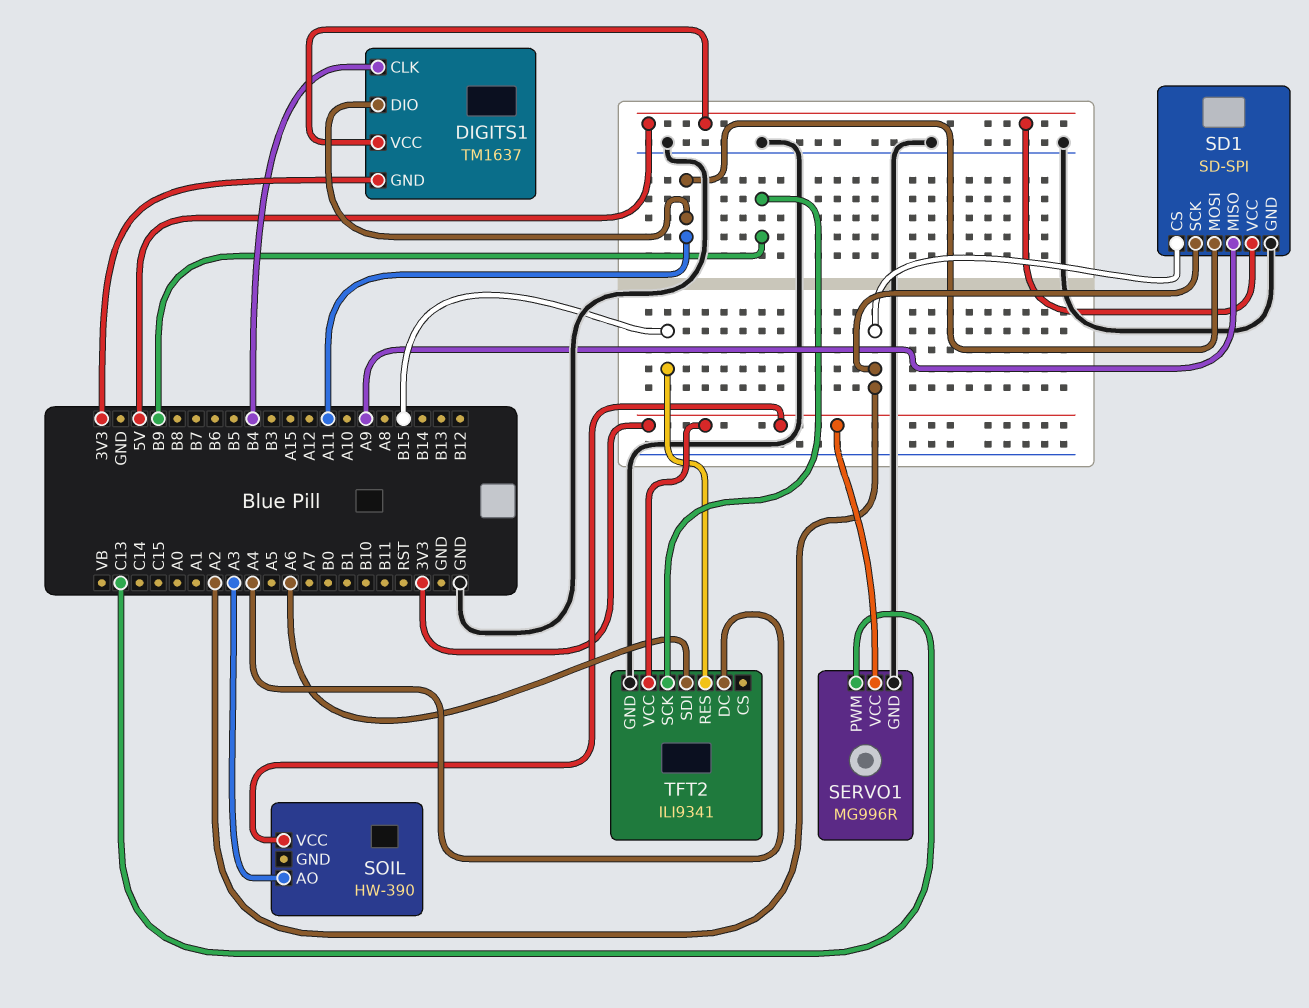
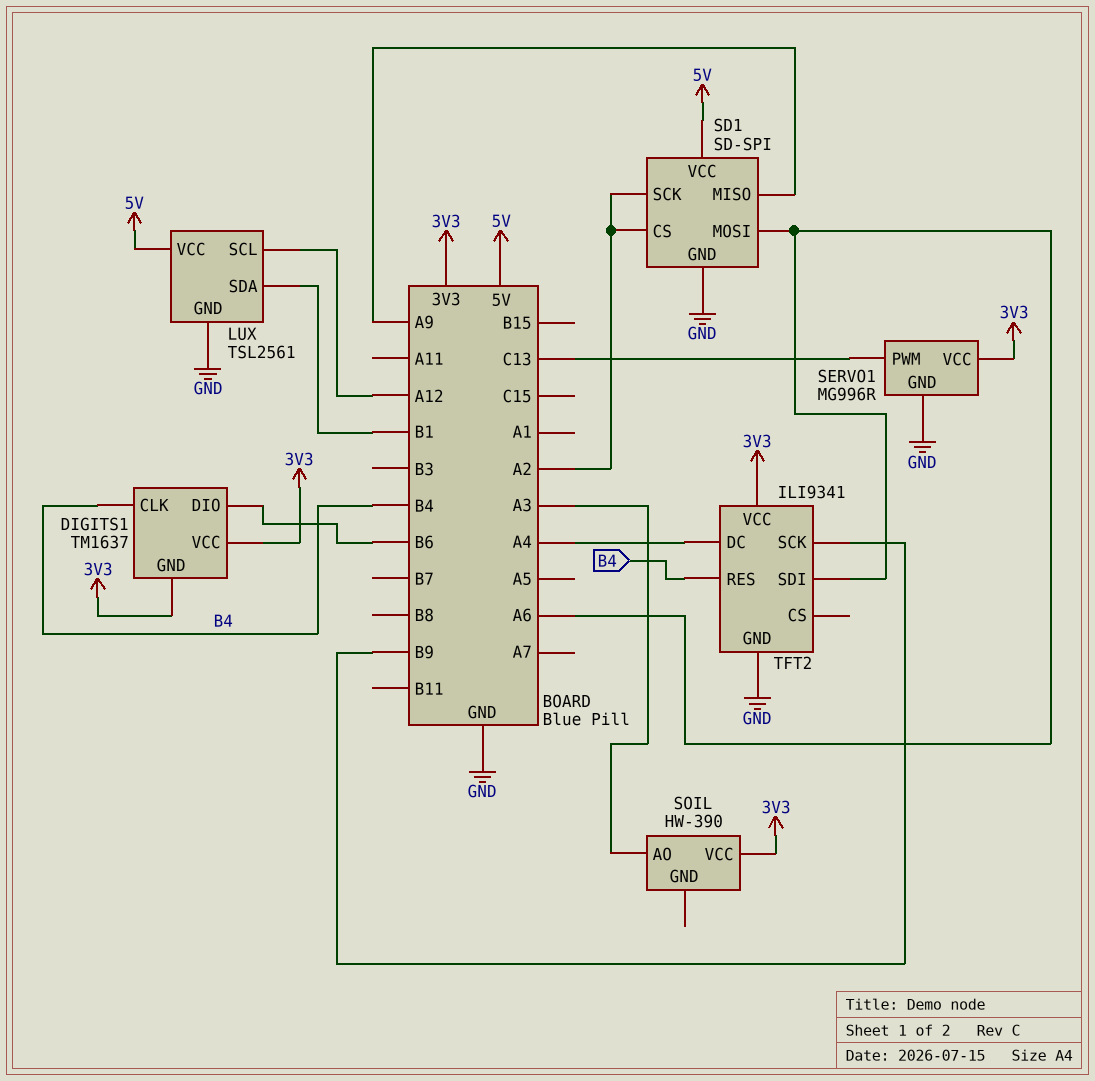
DIGITS1 pin DIO: A11 -> B6
DIGITS1 pin VCC: 5V -> 3V3
LUX: none -> TSL2561
LUX pin GND: none -> GND
LUX pin SCL: none -> A12
LUX pin SDA: none -> B1
LUX pin VCC: none -> 5V
SD1 pin MOSI: A11 -> A6
TFT2 pin RES: B15 -> B4

